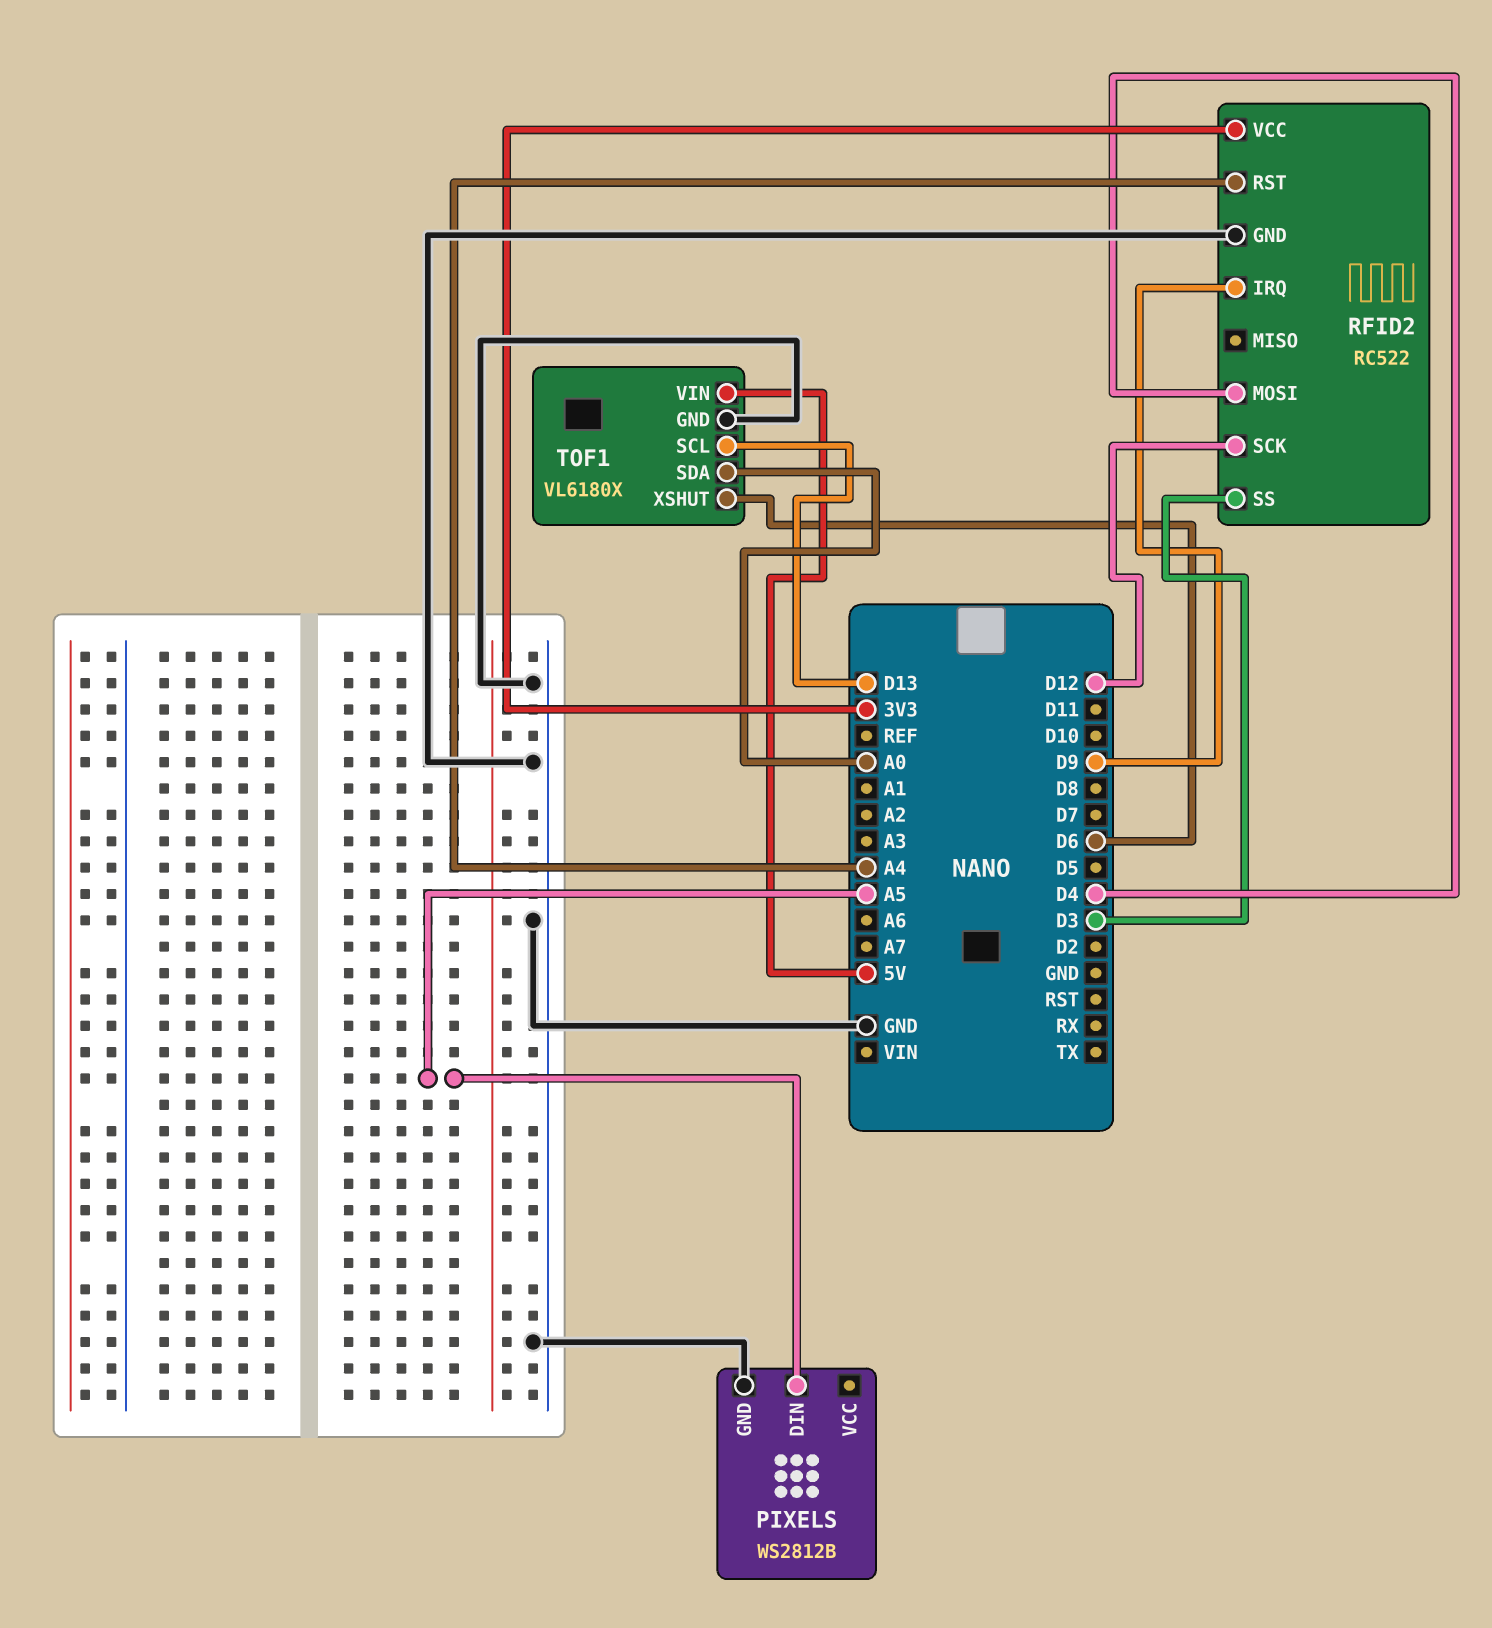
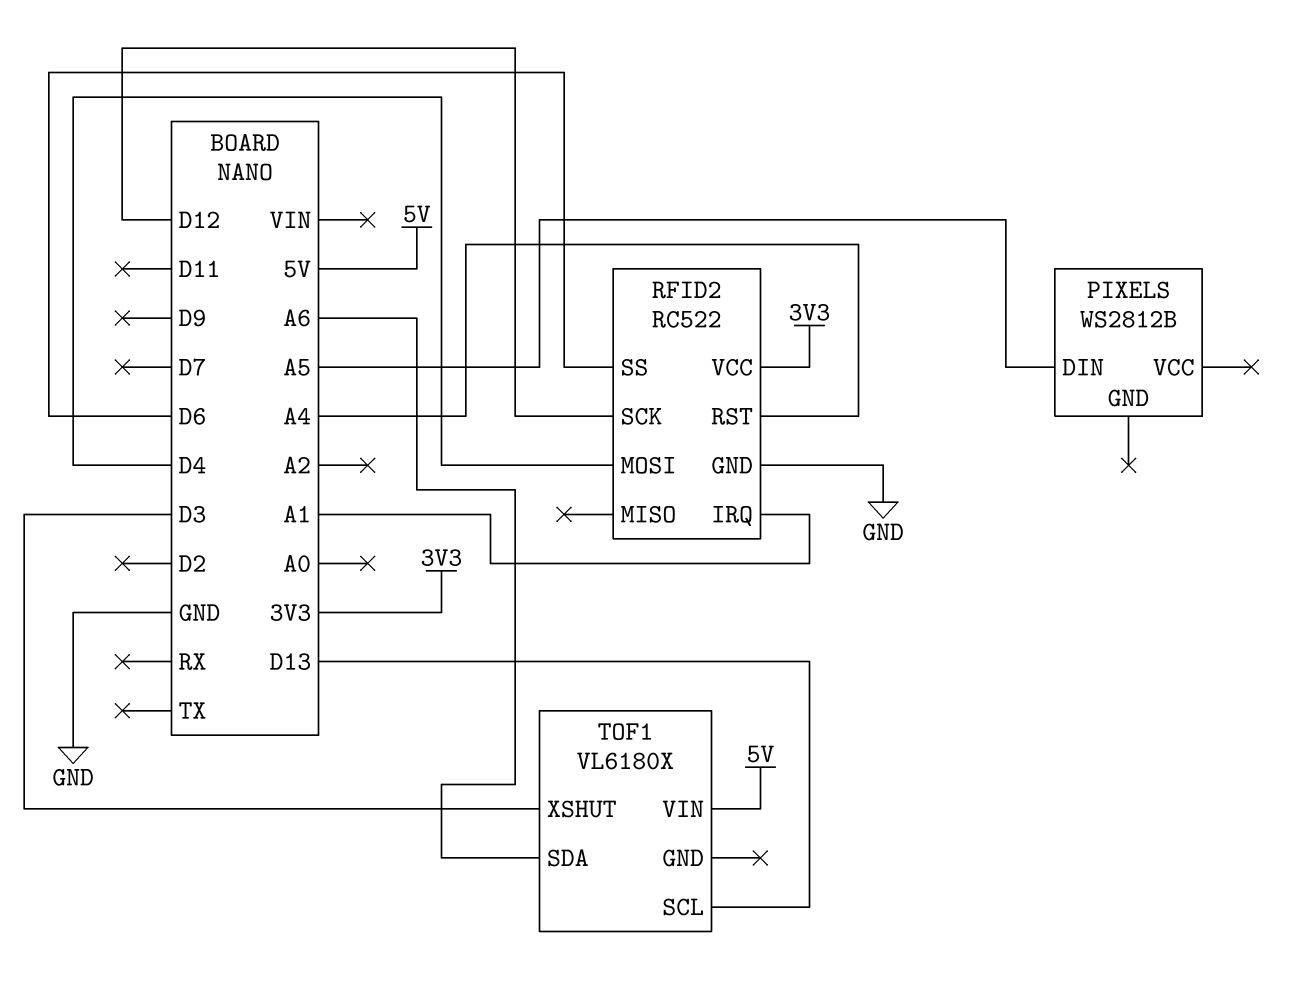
PIXELS pin GND: GND -> none
RFID2 pin IRQ: D9 -> A1
RFID2 pin SS: D3 -> D6
TOF1 pin GND: GND -> none
TOF1 pin SDA: A0 -> A6
TOF1 pin XSHUT: D6 -> D3

